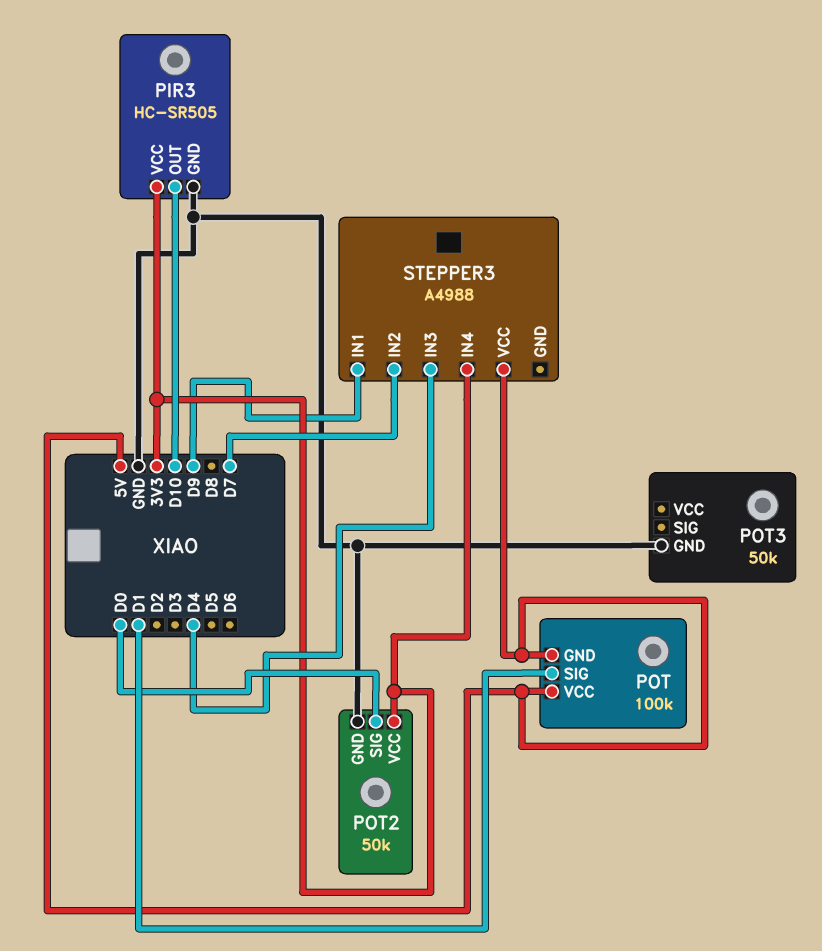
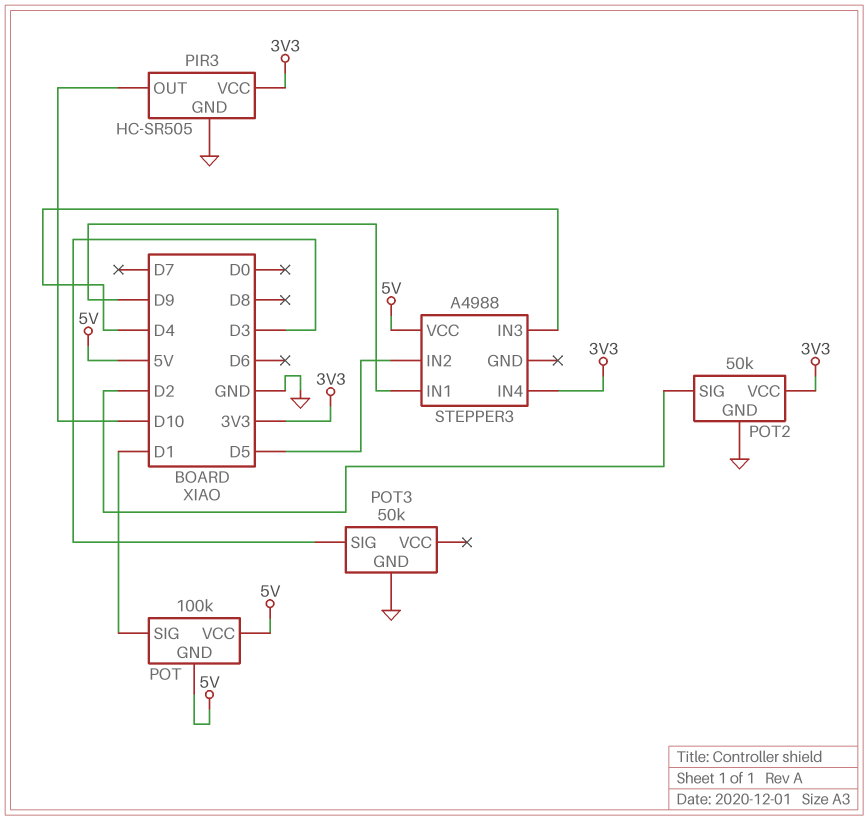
POT2 pin SIG: D0 -> D2
POT3 pin SIG: none -> D3
STEPPER3 pin IN2: D7 -> D5

